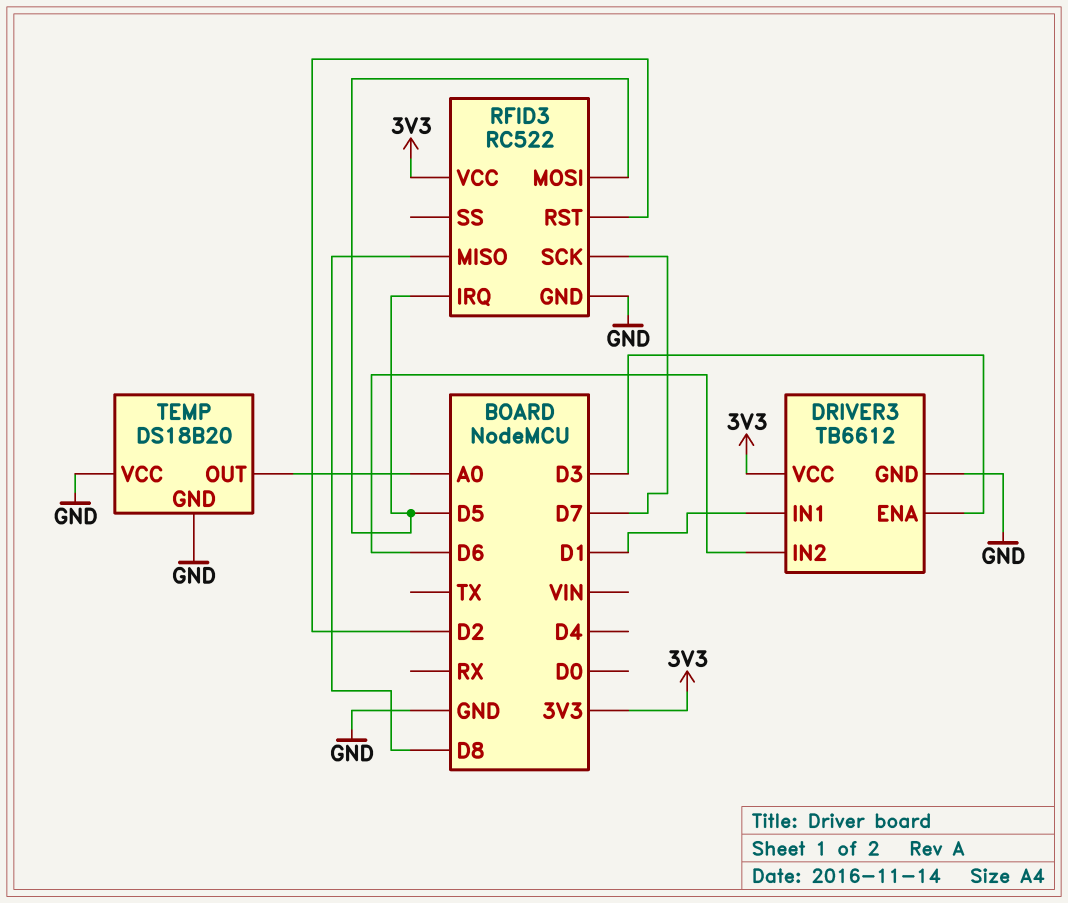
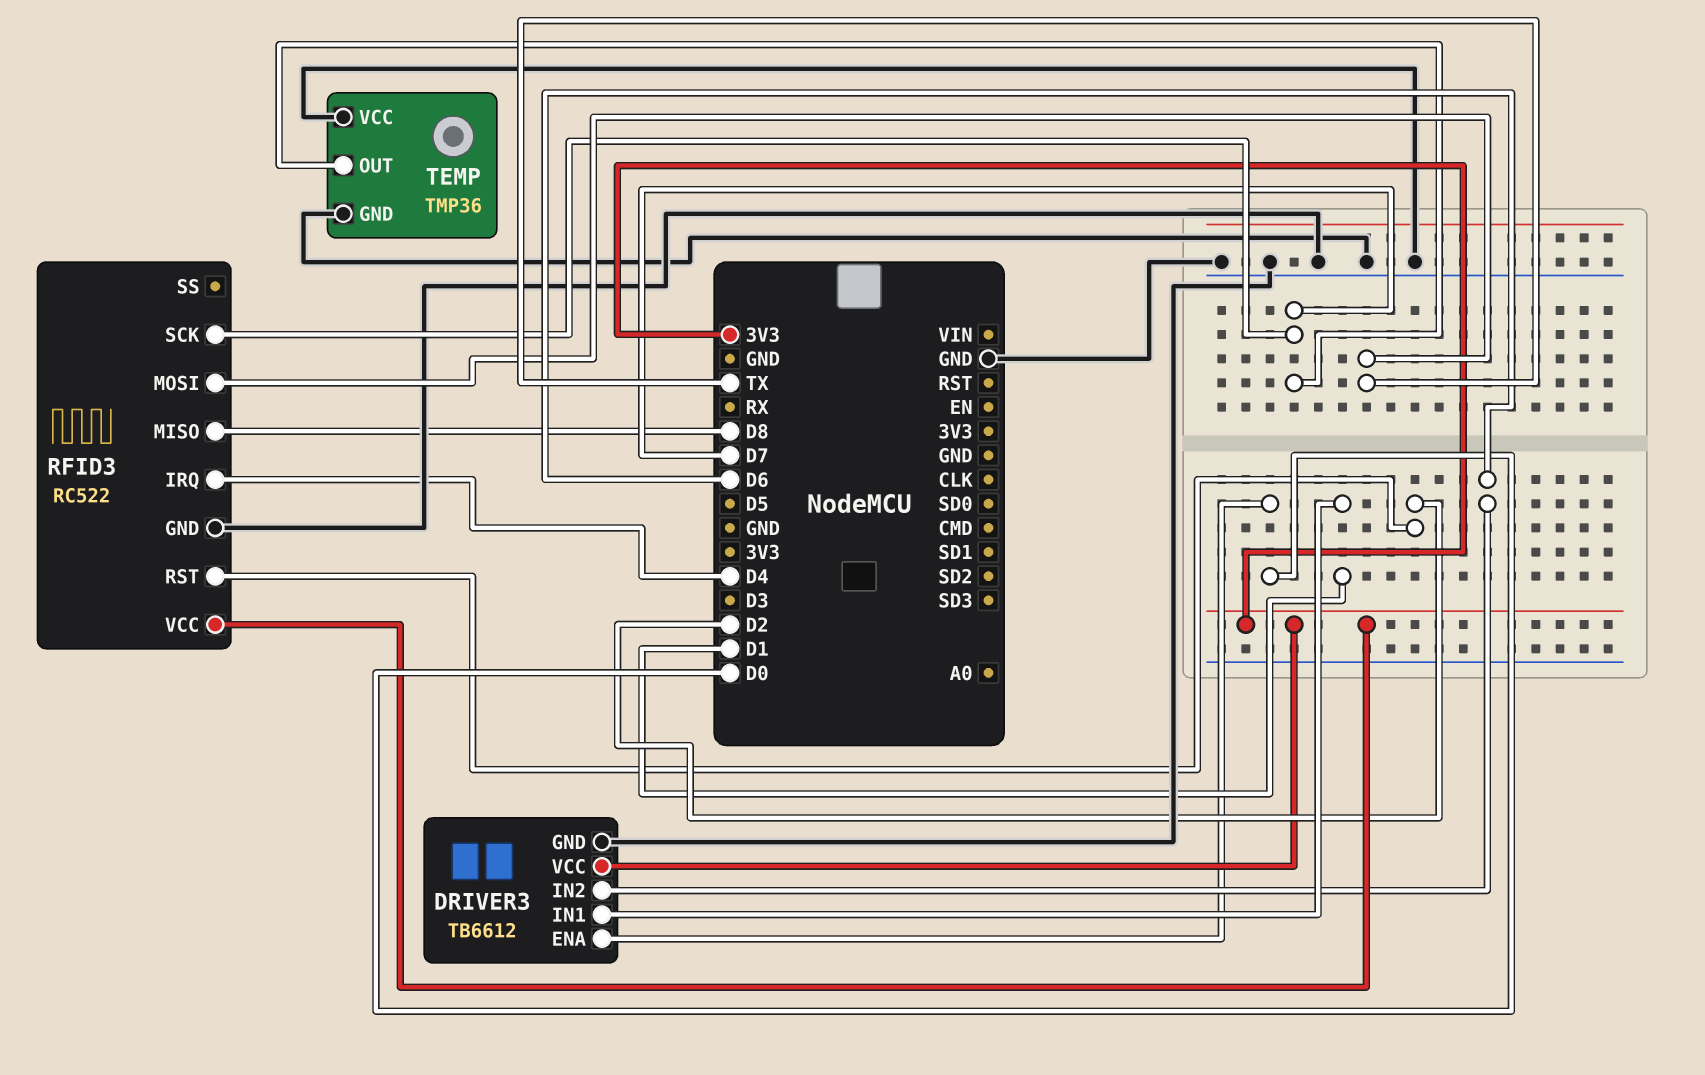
DRIVER3 pin ENA: D3 -> D0
RFID3 pin IRQ: D5 -> D4
RFID3 pin MOSI: D5 -> TX
TEMP: DS18B20 -> TMP36
TEMP pin OUT: A0 -> D7

